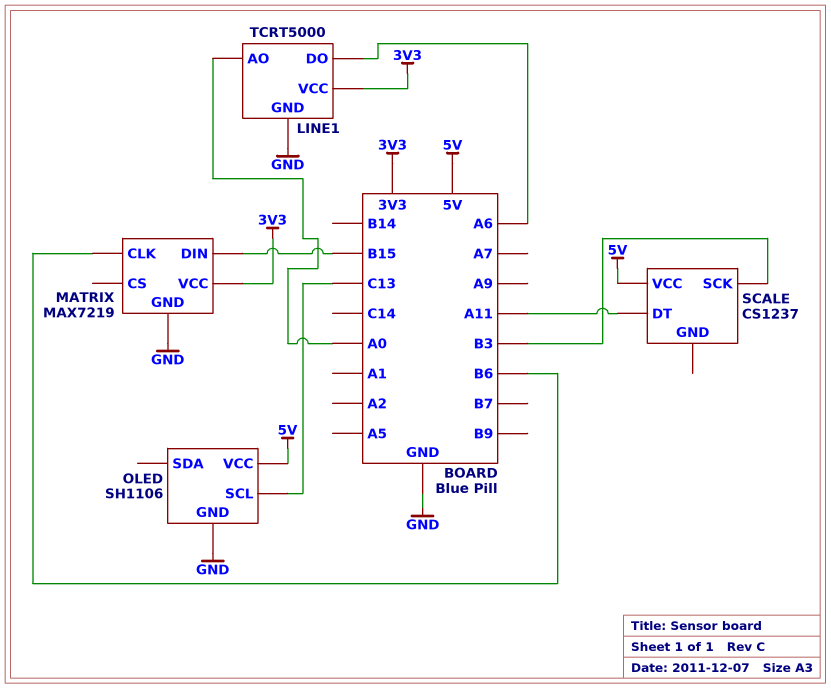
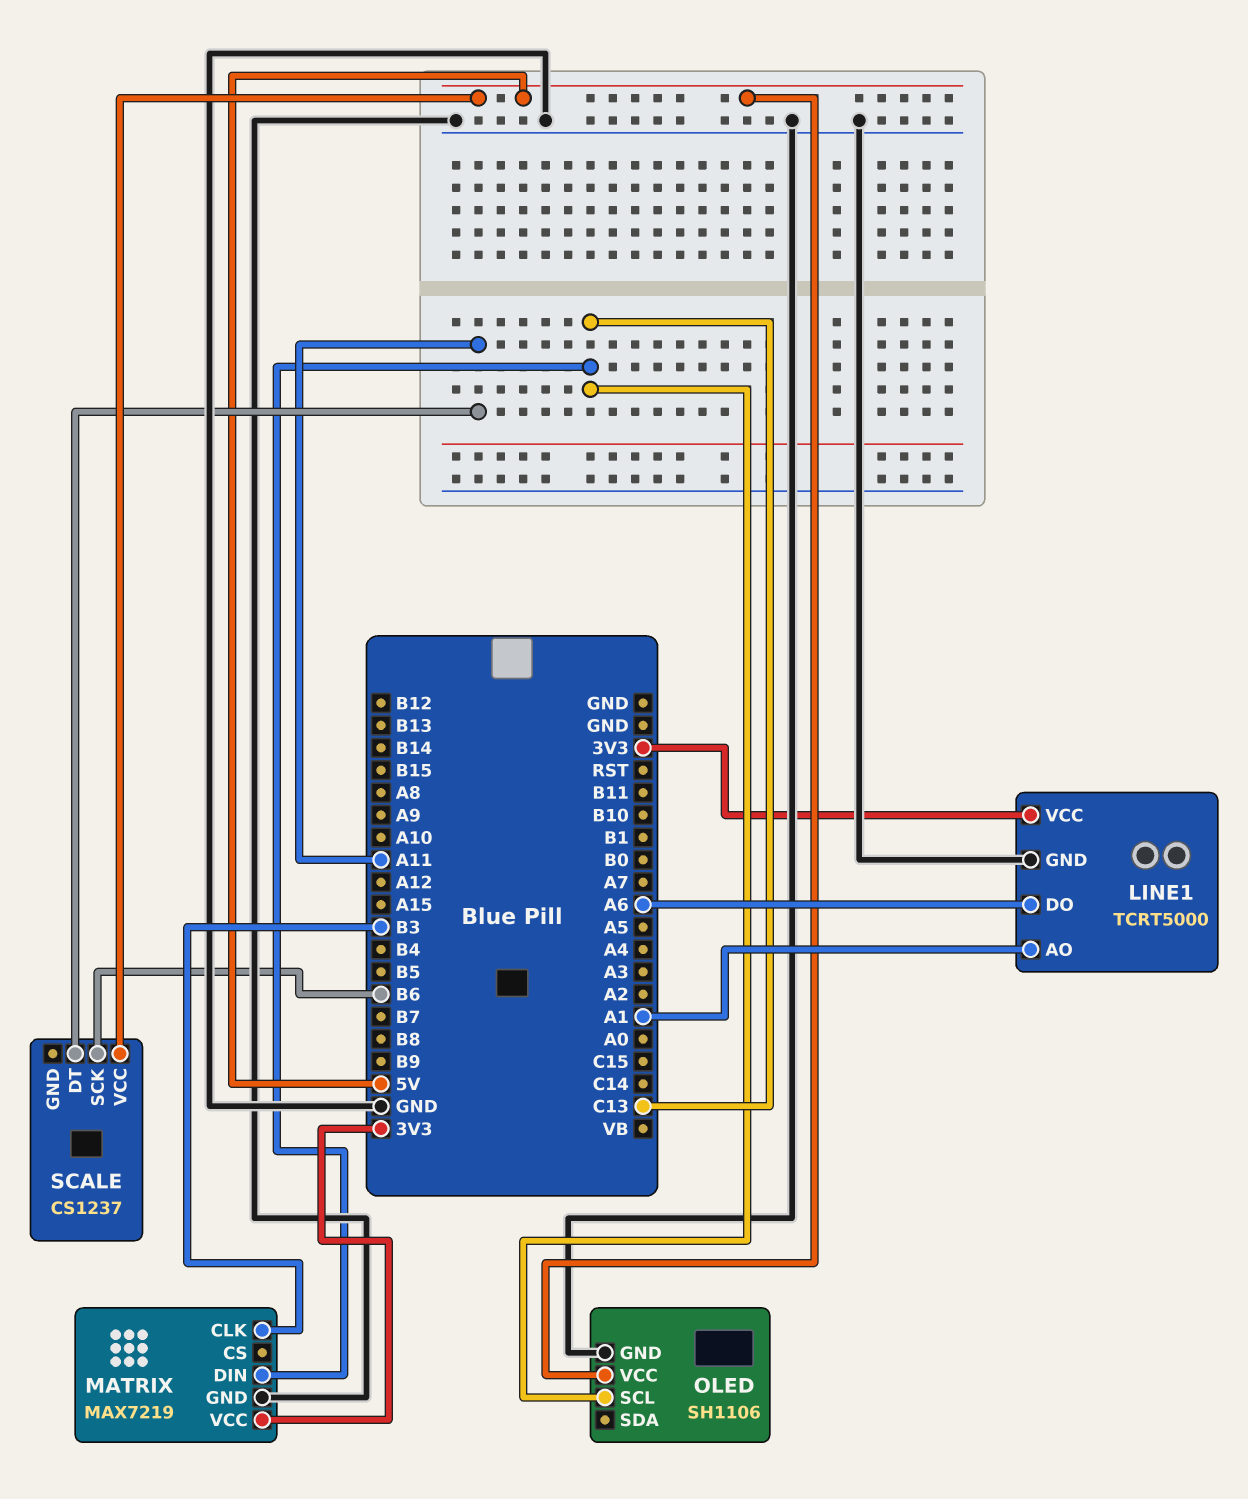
LINE1 pin AO: A0 -> A1
MATRIX pin CLK: B6 -> B3
MATRIX pin DIN: B15 -> C13
SCALE pin SCK: B3 -> B6

